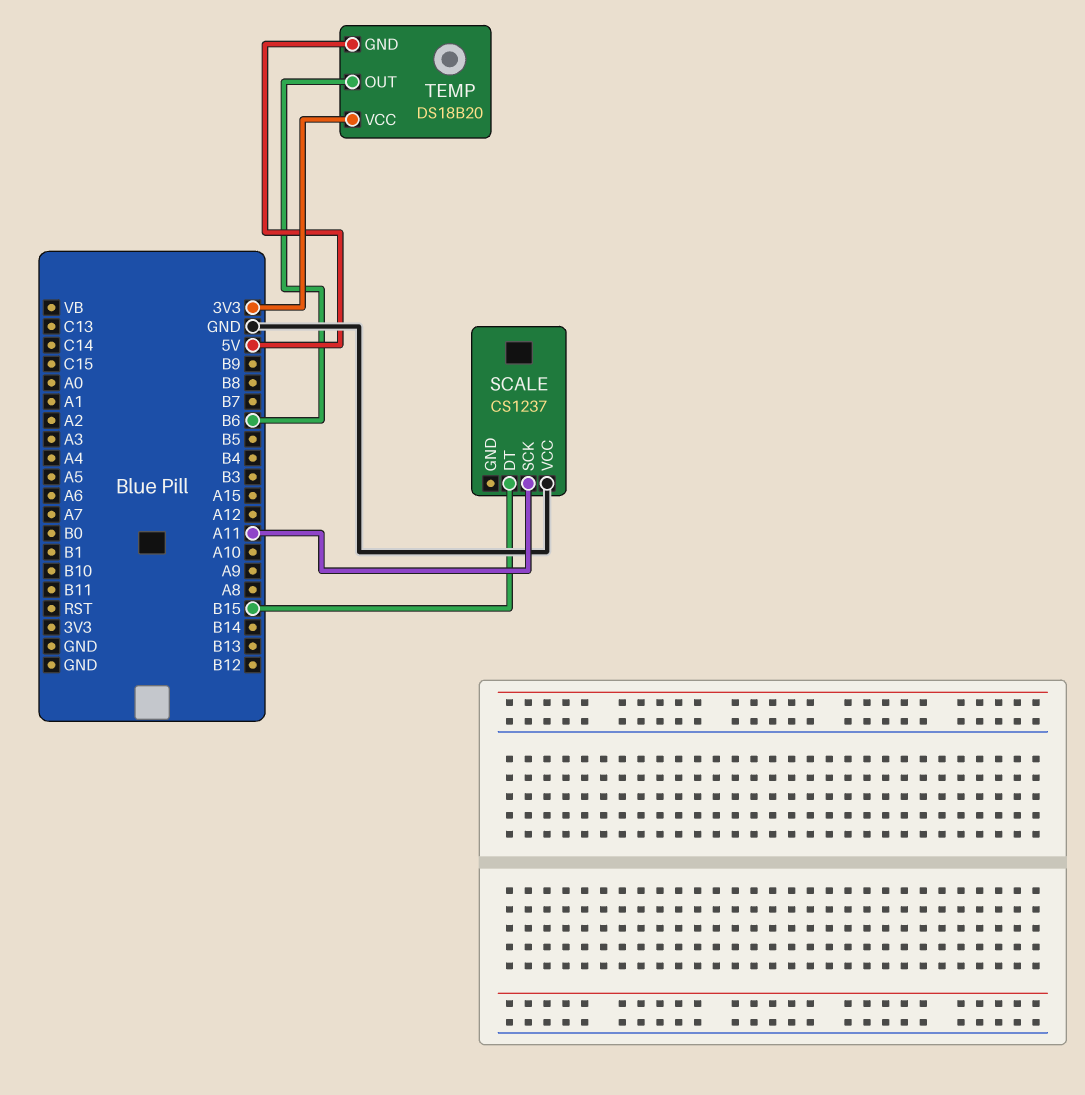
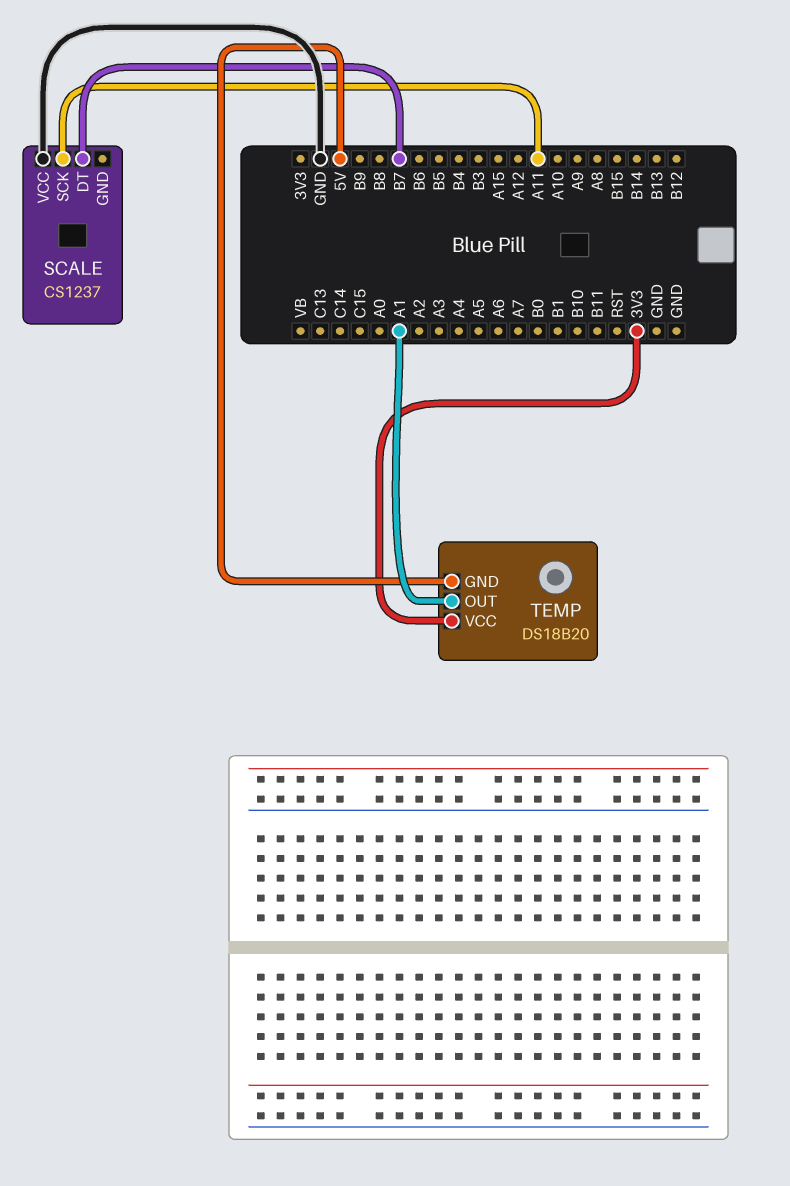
SCALE pin DT: B15 -> B7
TEMP pin OUT: B6 -> A1

